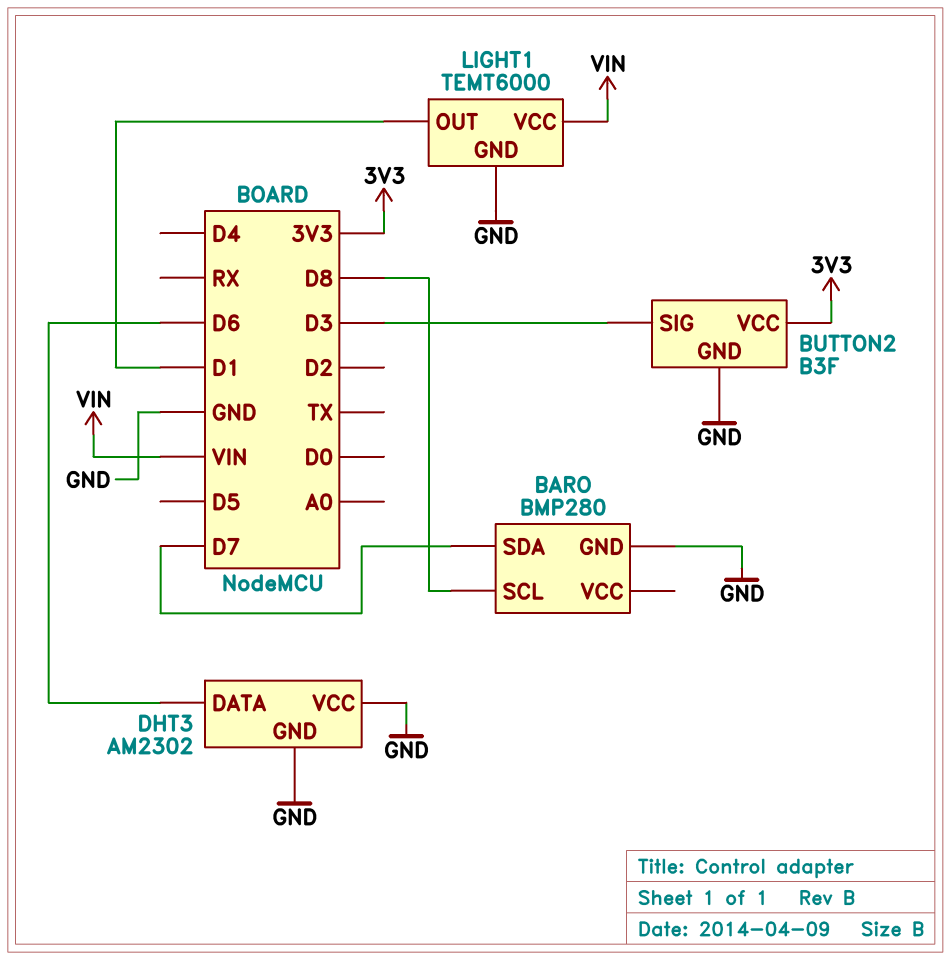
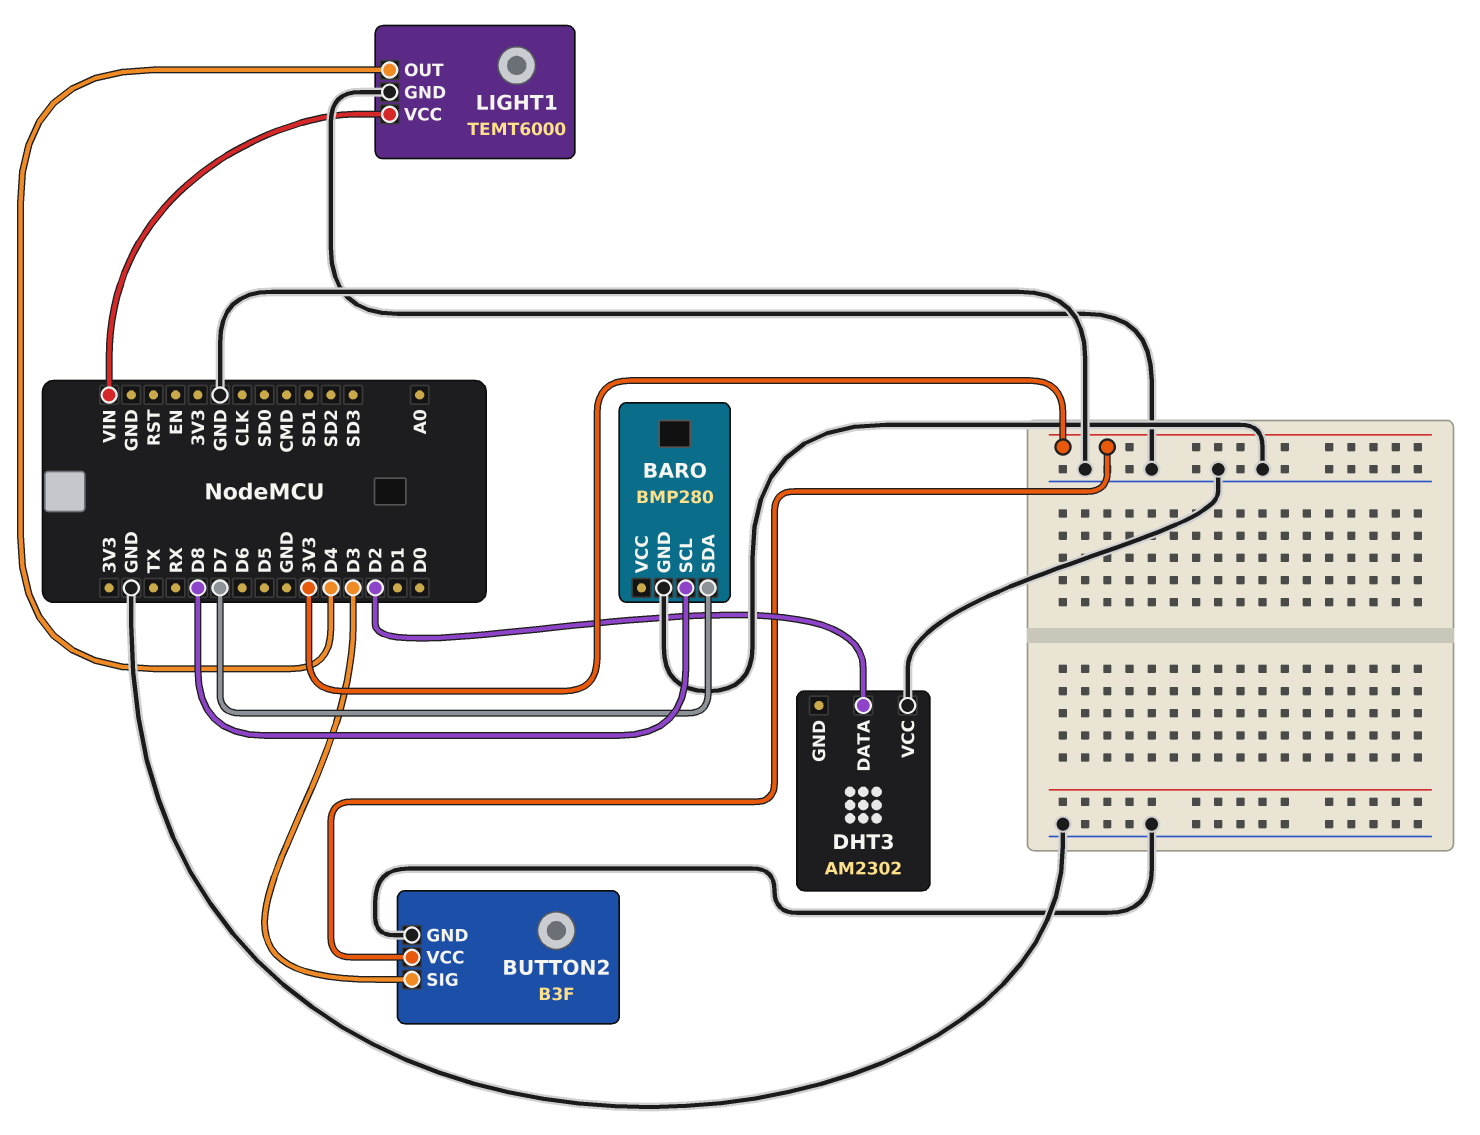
DHT3 pin DATA: D6 -> D2
DHT3 pin GND: GND -> none
LIGHT1 pin OUT: D1 -> D4

